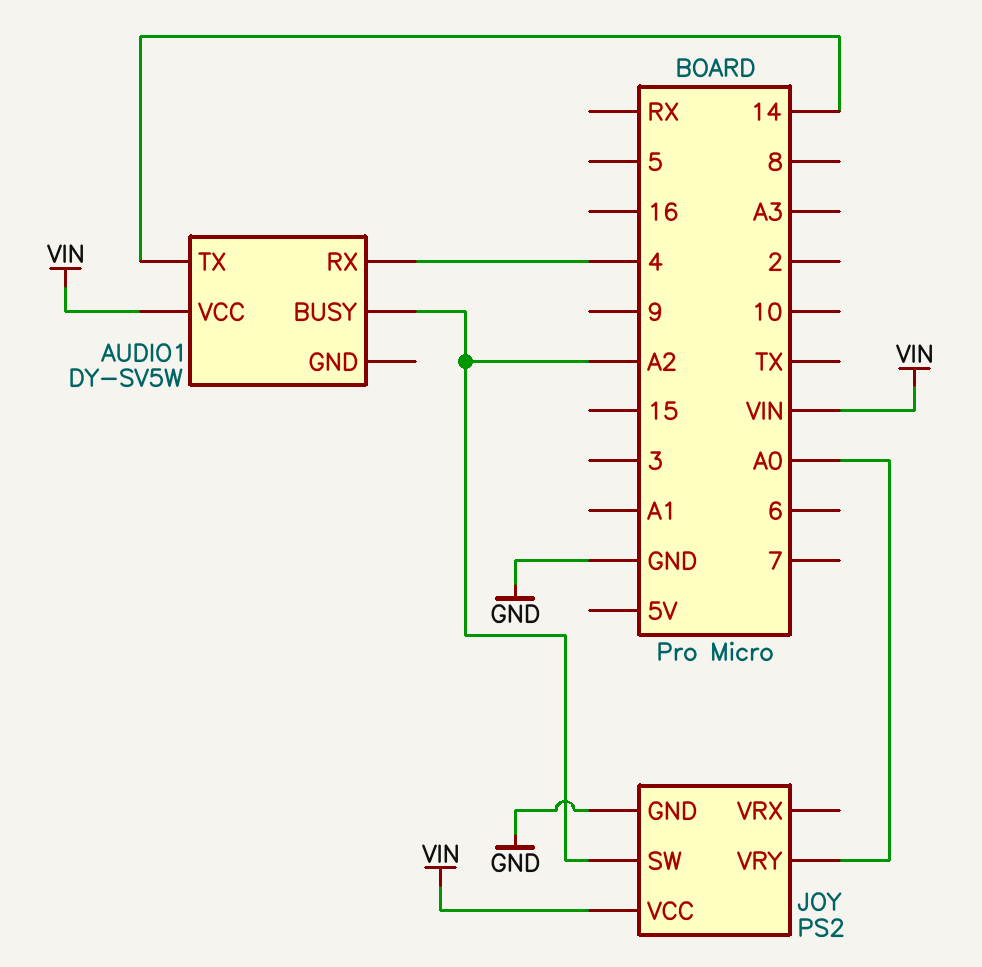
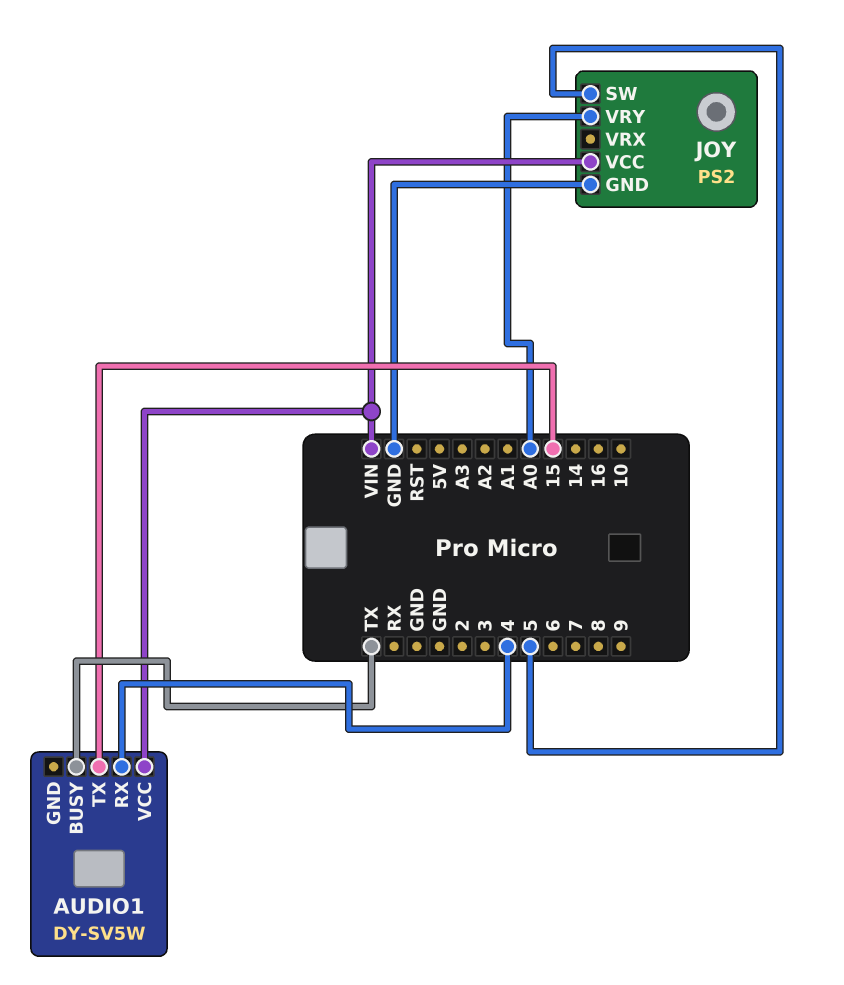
AUDIO1 pin BUSY: A2 -> TX
AUDIO1 pin TX: 14 -> 15
JOY pin SW: A2 -> 5

